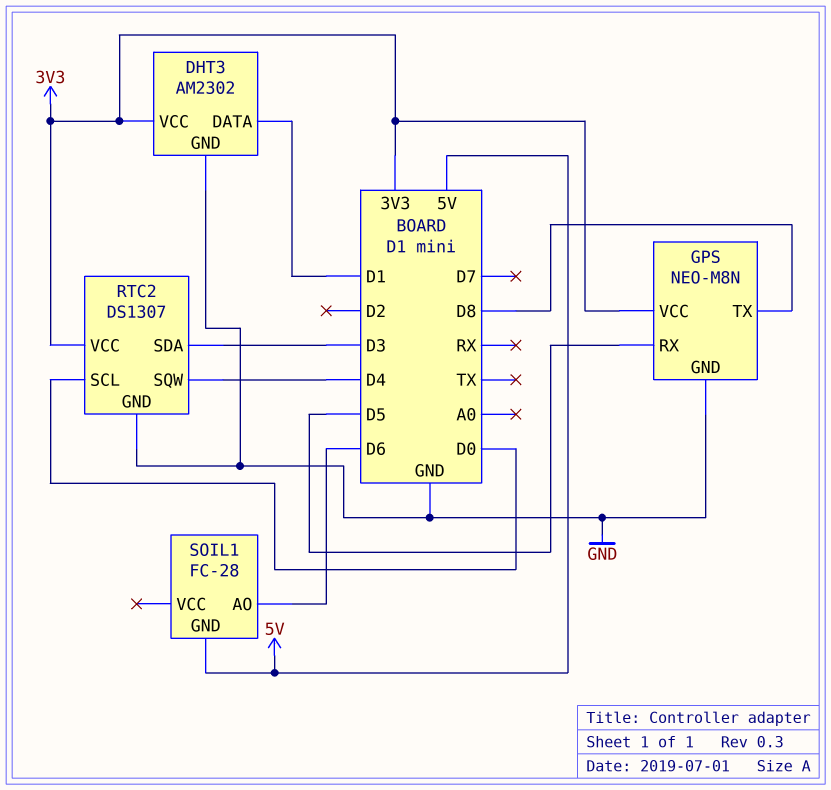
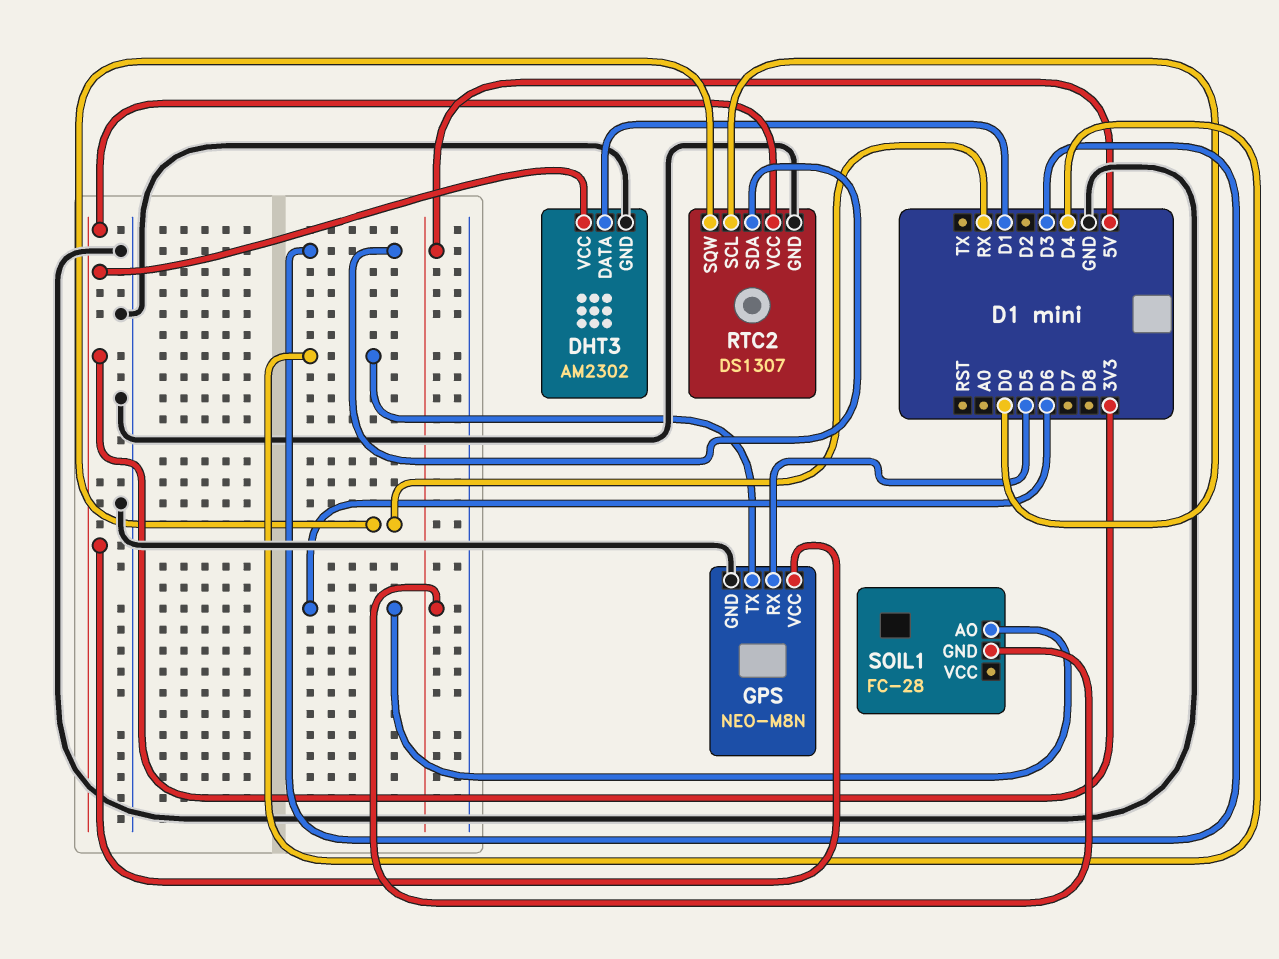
GPS pin TX: D8 -> D4
RTC2 pin SQW: D4 -> RX

